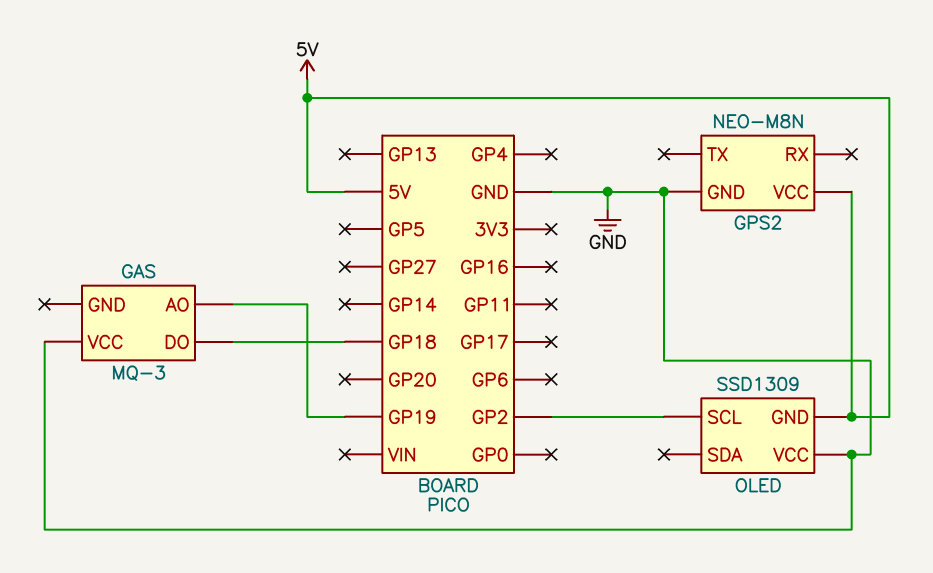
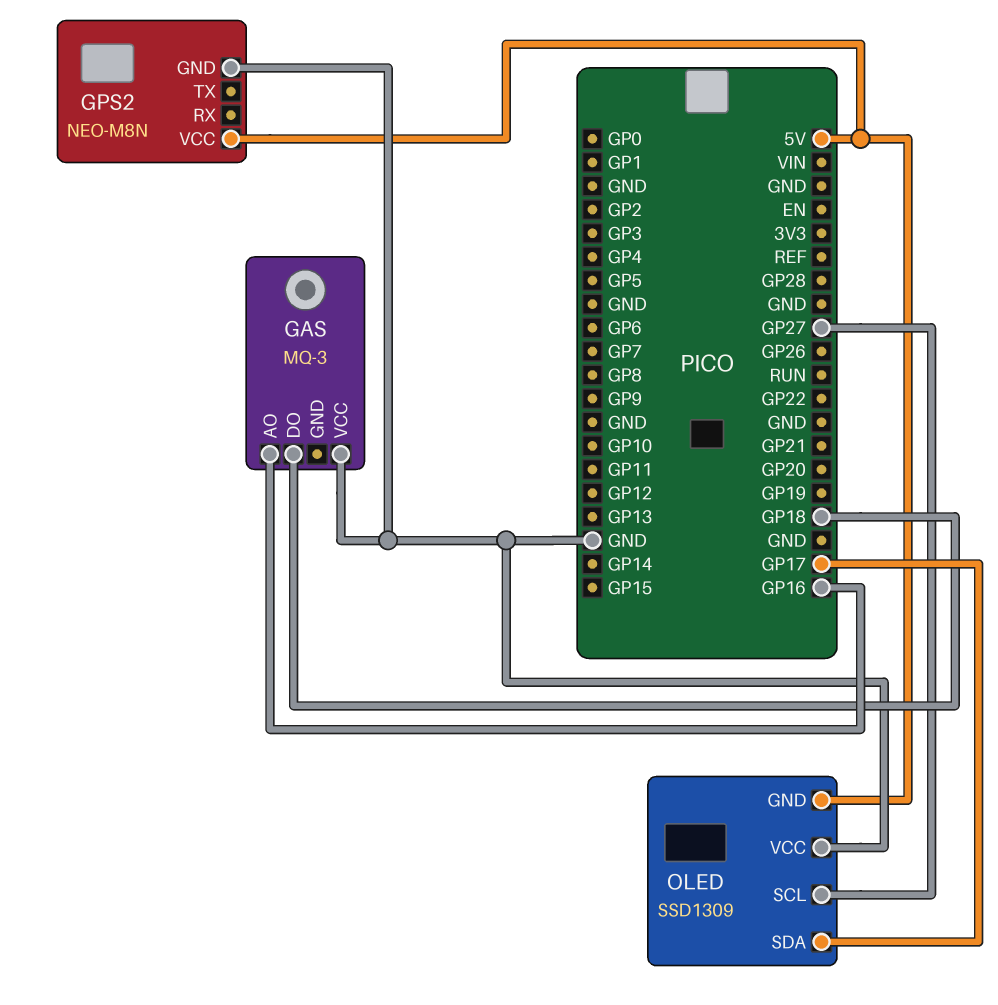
GAS pin AO: GP19 -> GP16
OLED pin SCL: GP2 -> GP27
OLED pin SDA: none -> GP17

